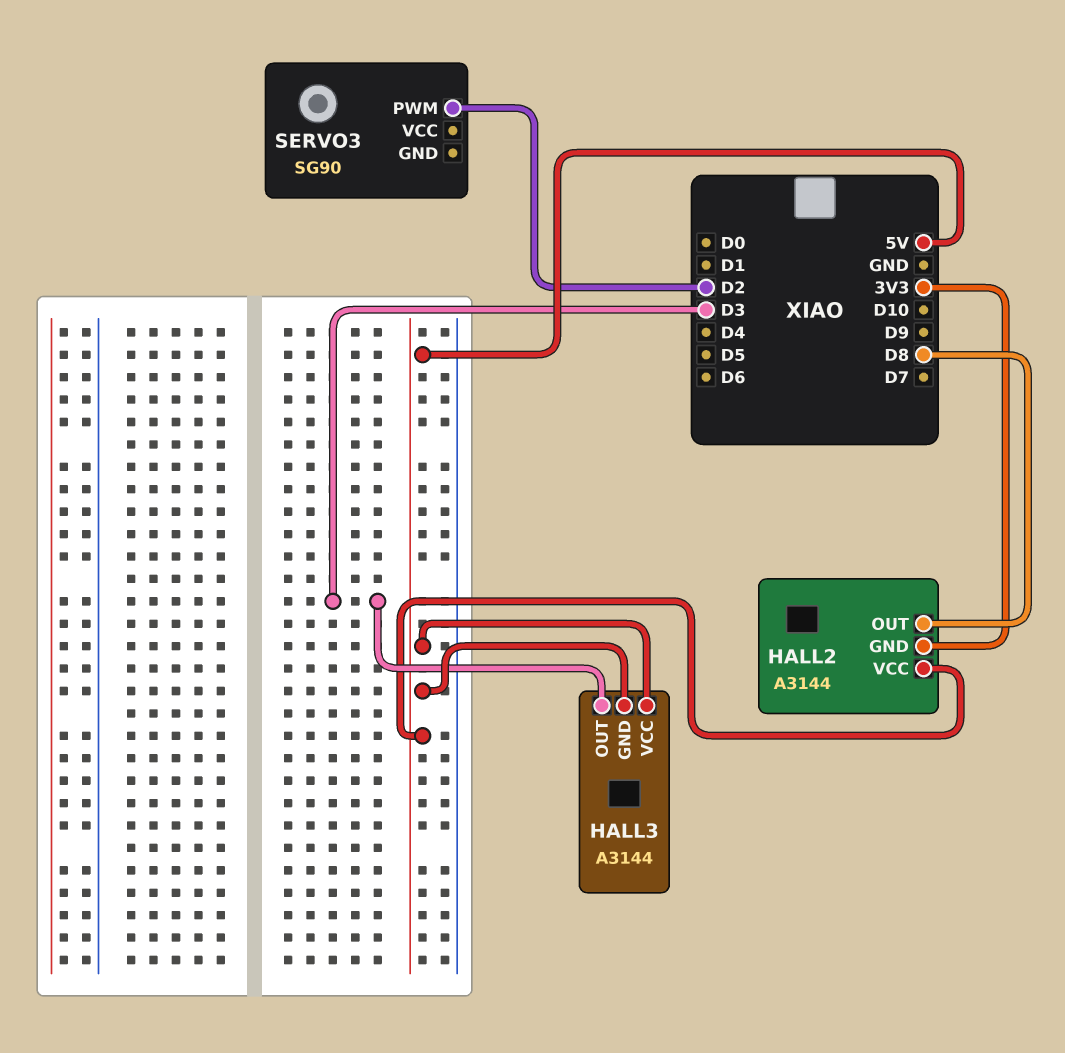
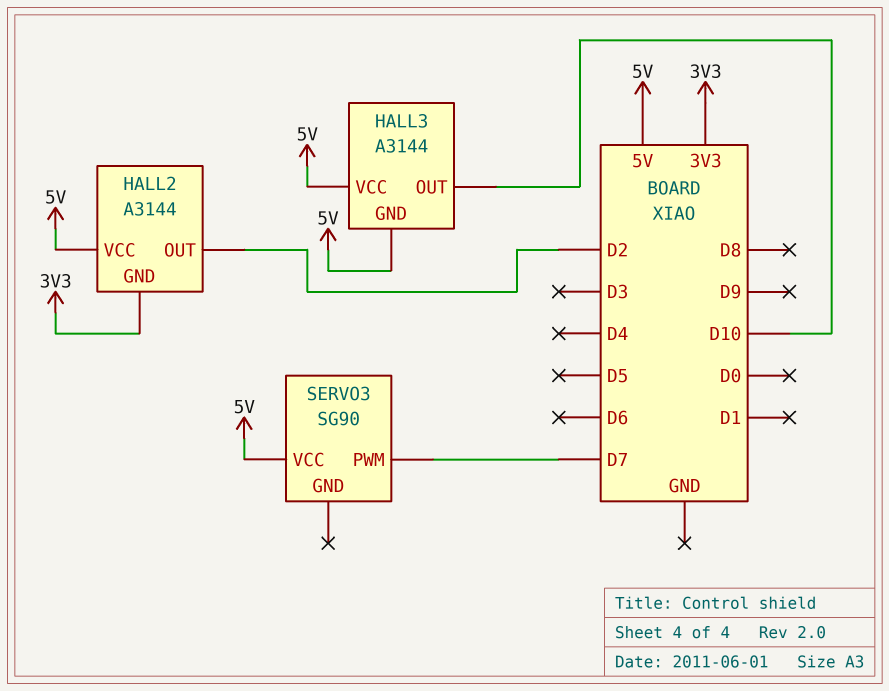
HALL2 pin OUT: D8 -> D2
HALL3 pin OUT: D3 -> D10
SERVO3 pin PWM: D2 -> D7
SERVO3 pin VCC: none -> 5V

